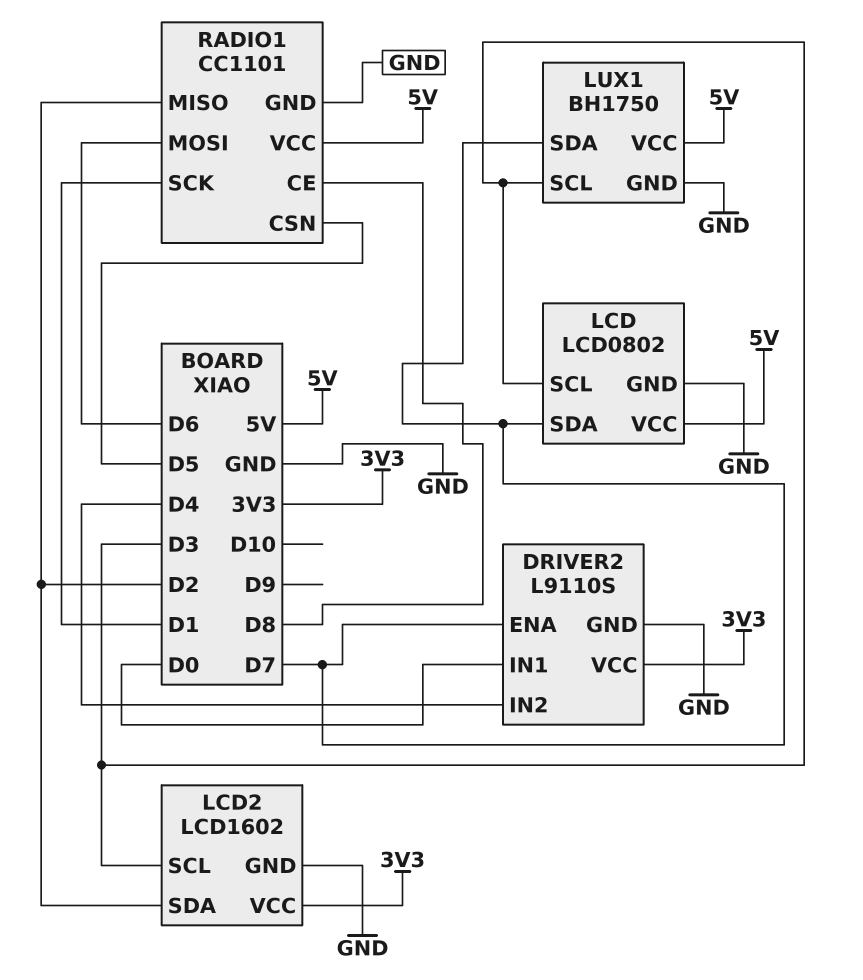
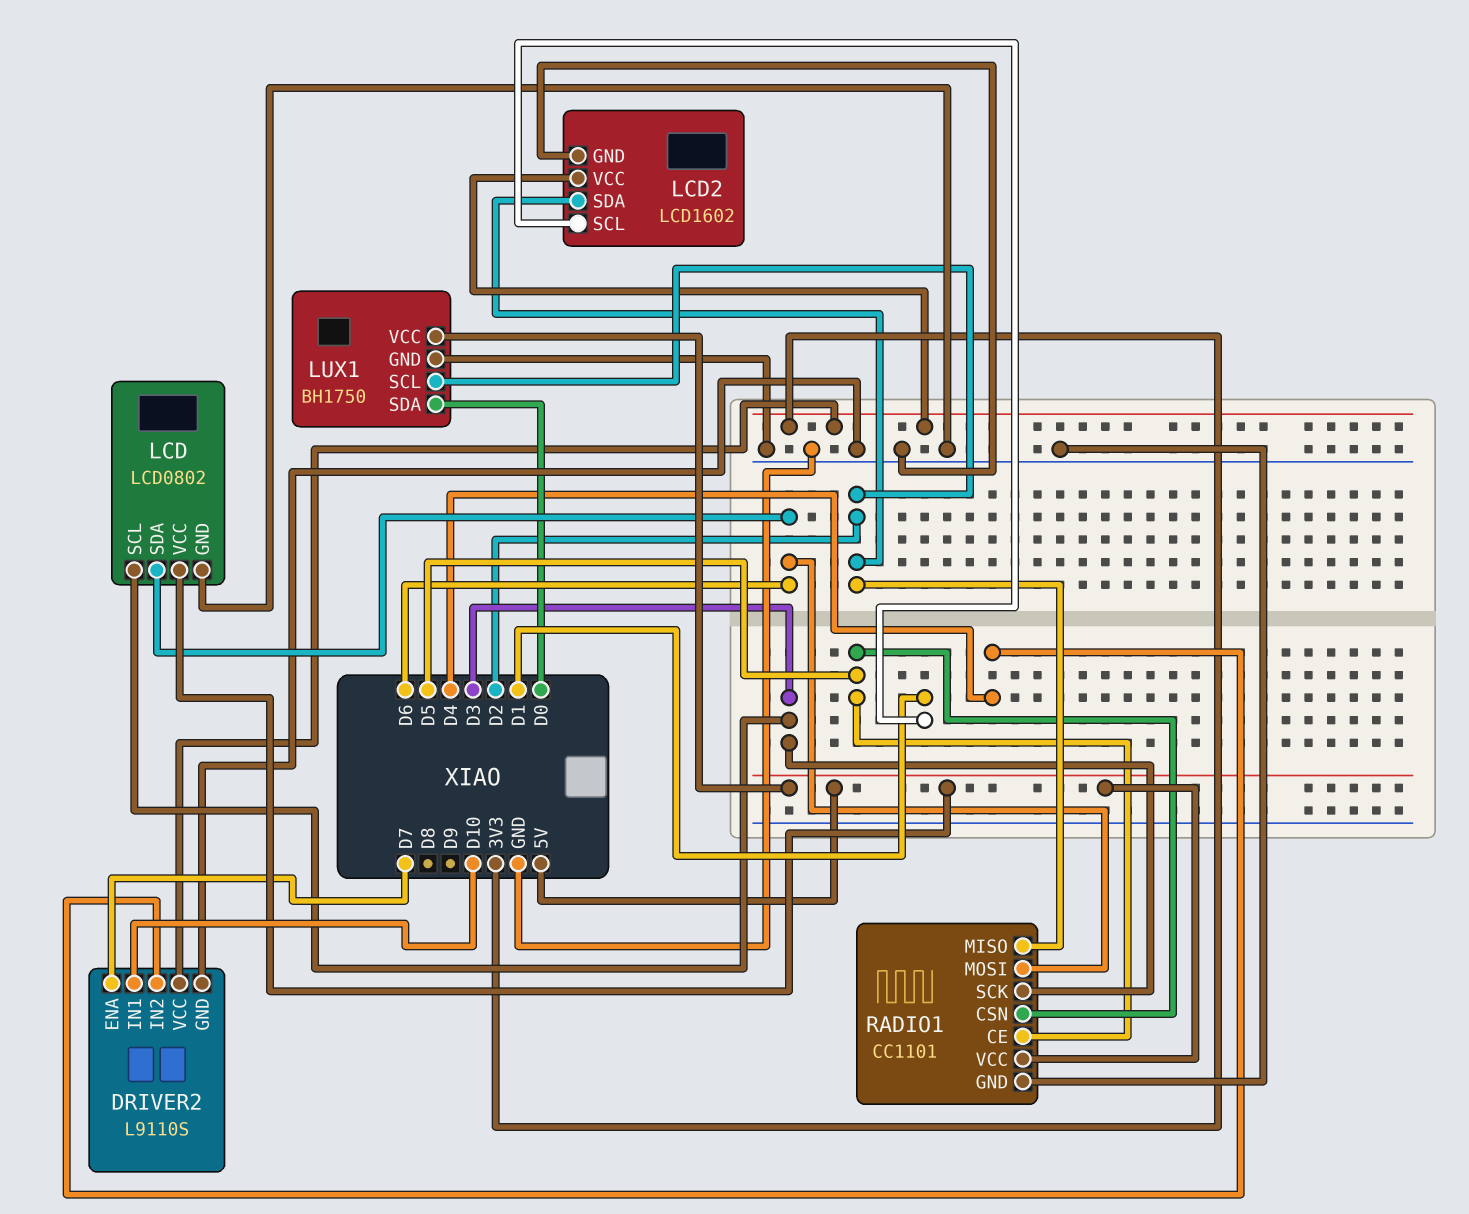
DRIVER2 pin IN1: D0 -> D10
LCD pin SDA: D7 -> D6
LCD2 pin SCL: D3 -> D1
LUX1 pin SCL: D3 -> D2
LUX1 pin SDA: D7 -> D0
RADIO1 pin CE: D8 -> D5
RADIO1 pin SCK: D1 -> D3

